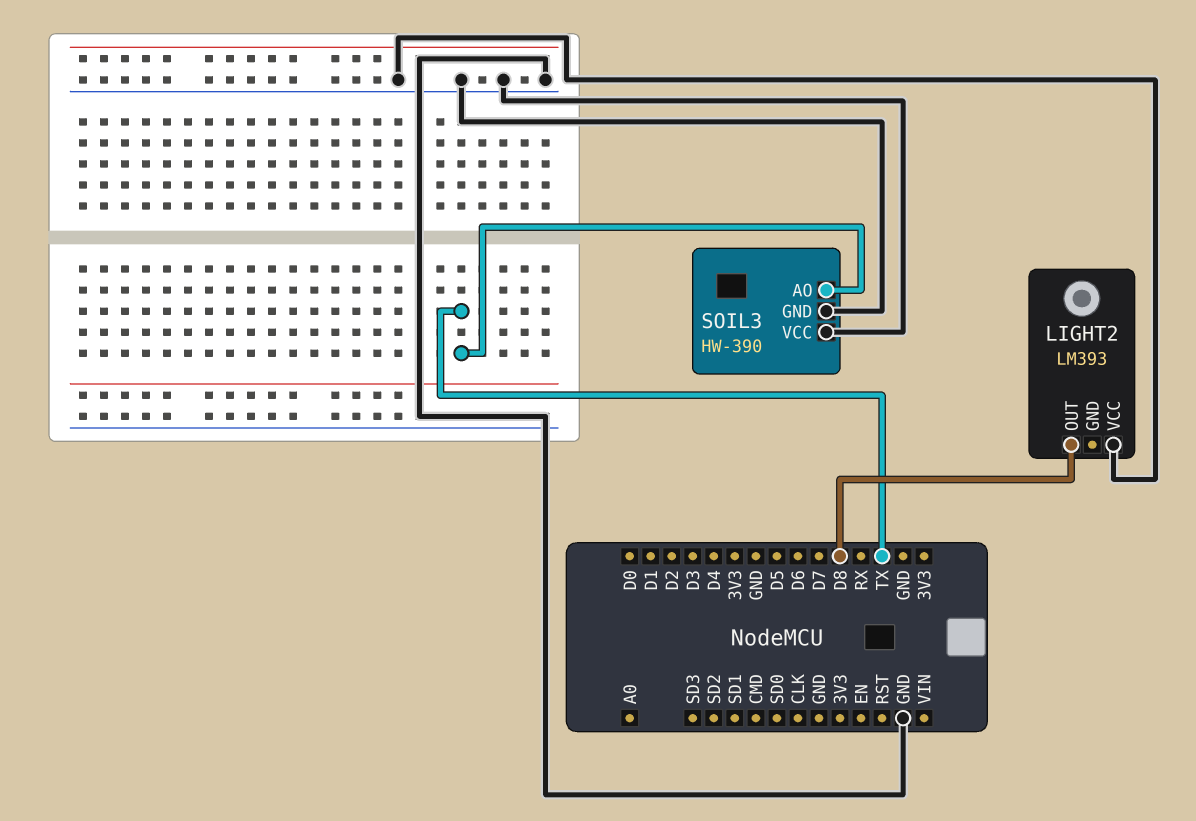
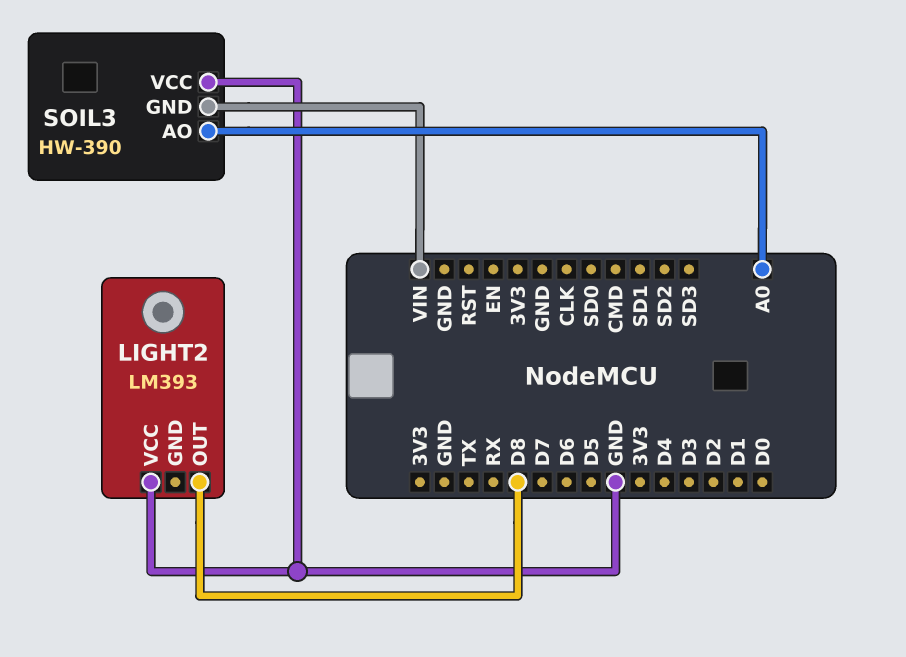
SOIL3 pin AO: TX -> A0
SOIL3 pin GND: GND -> VIN

